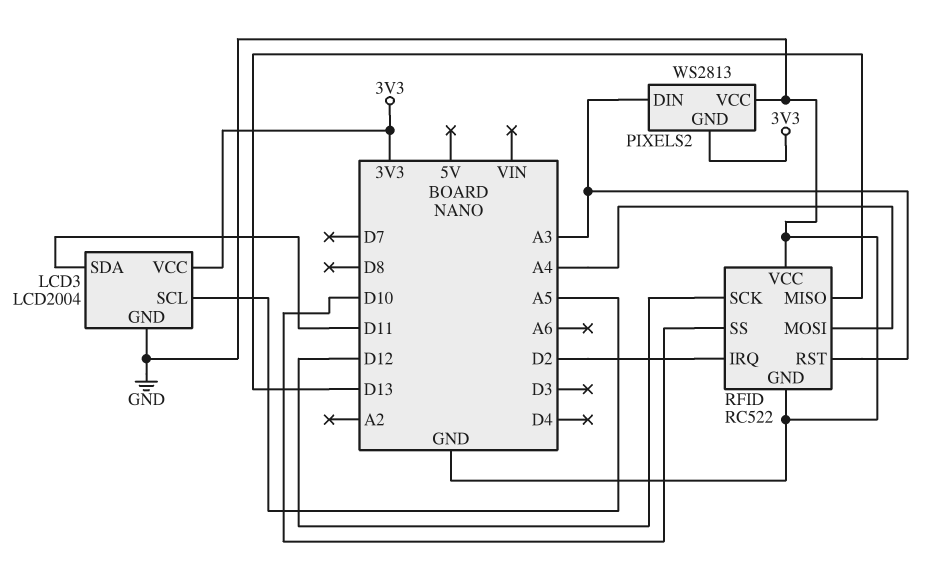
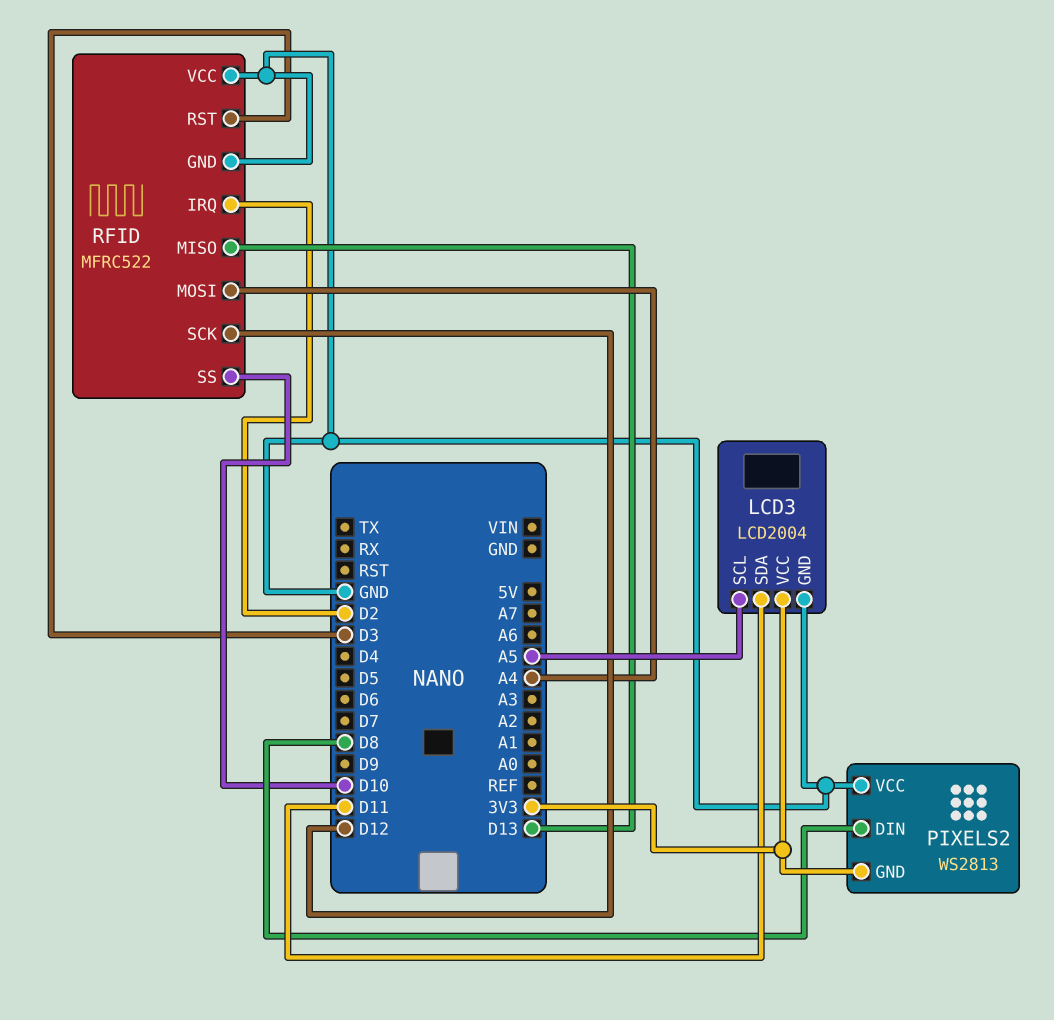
PIXELS2 pin DIN: A3 -> D8
RFID: RC522 -> MFRC522
RFID pin RST: A3 -> D3

